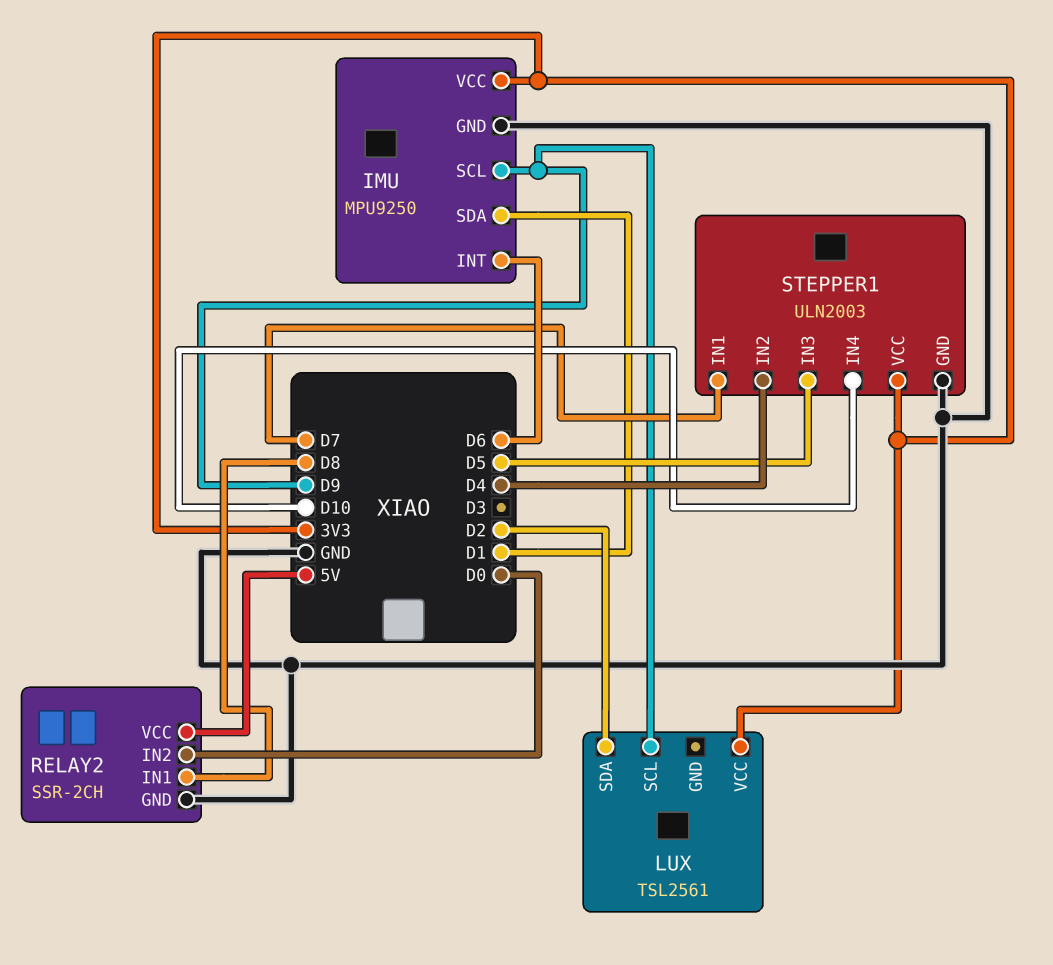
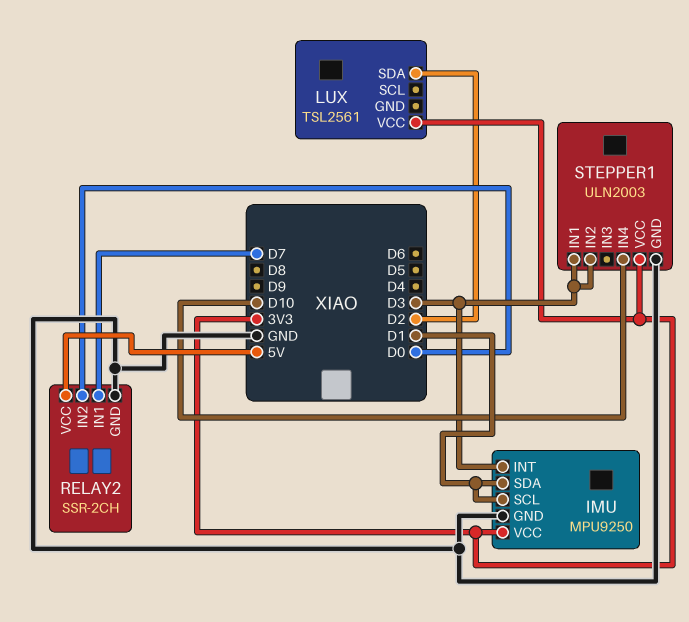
IMU pin INT: D6 -> D3
IMU pin SCL: D9 -> D1
LUX pin SCL: D9 -> none
RELAY2 pin IN1: D8 -> D7
STEPPER1 pin IN1: D7 -> D3
STEPPER1 pin IN2: D4 -> D3
STEPPER1 pin IN3: D5 -> none

